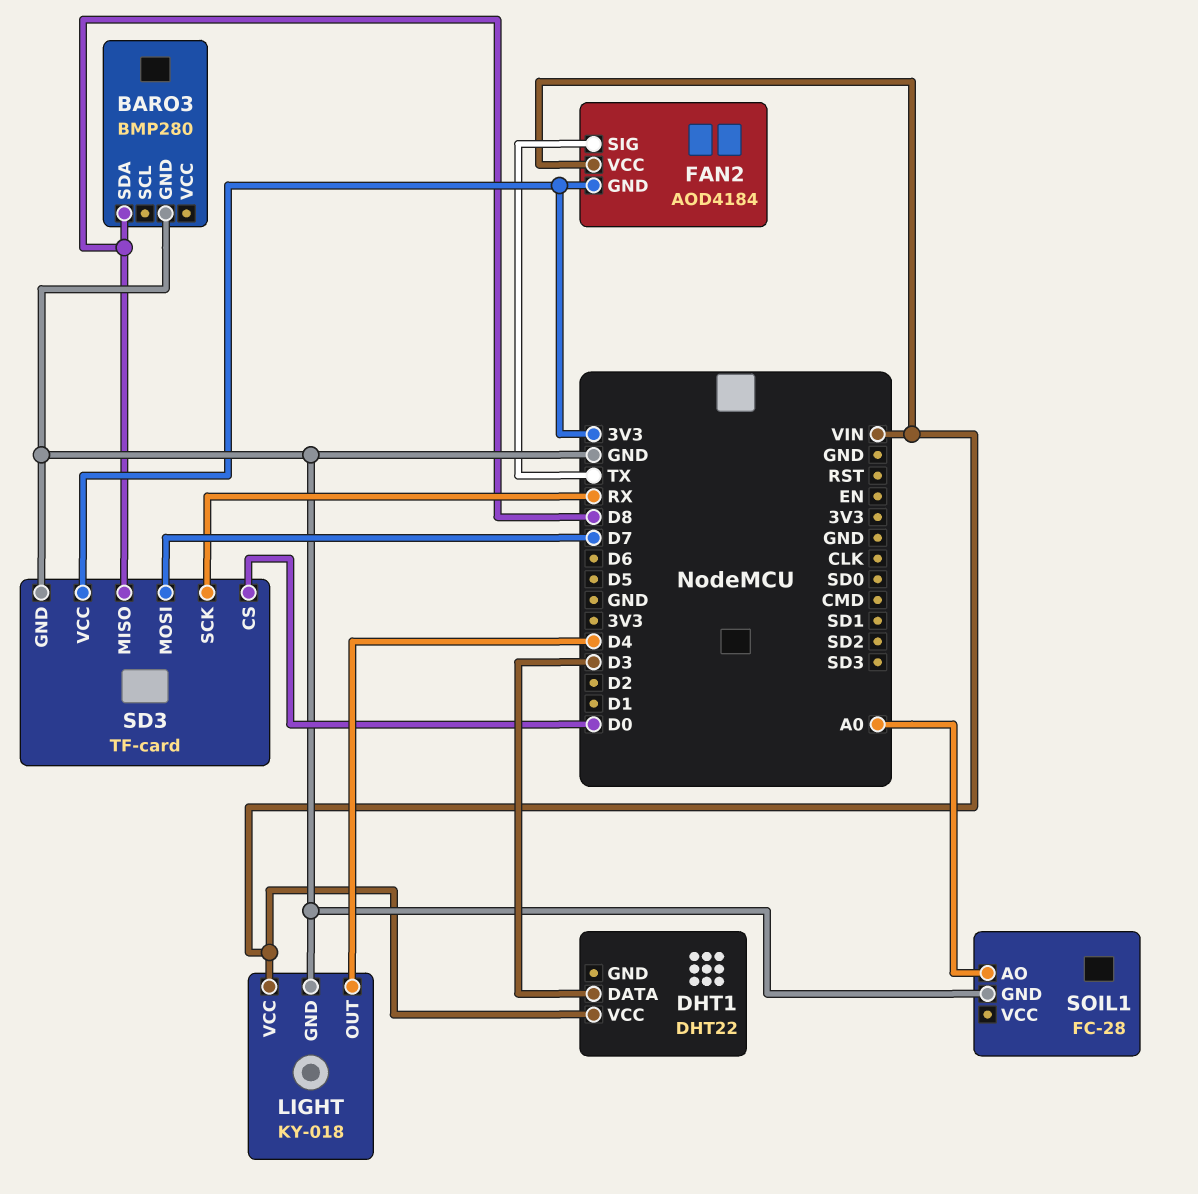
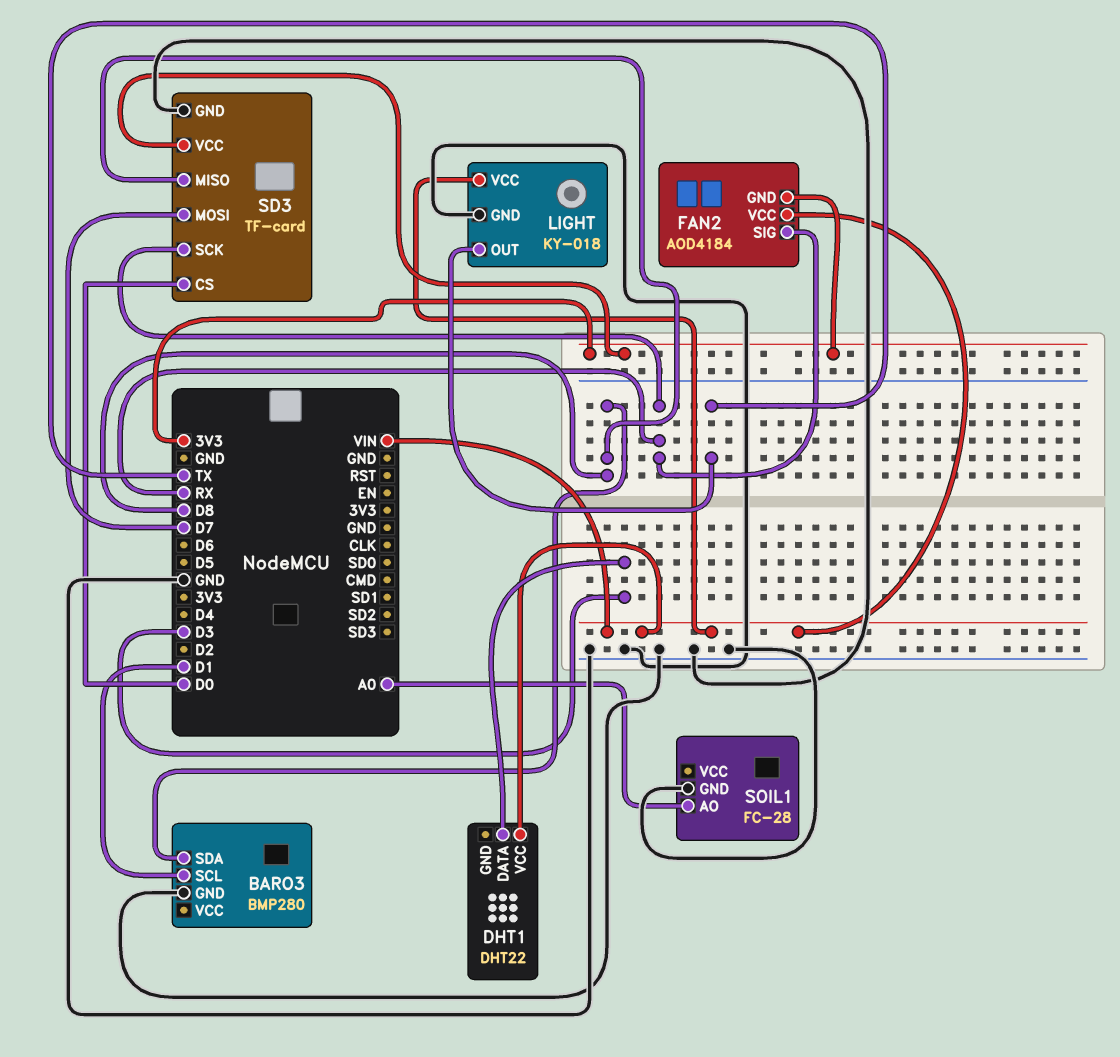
BARO3 pin SCL: none -> D1
FAN2 pin SIG: TX -> RX
LIGHT pin OUT: D4 -> TX

